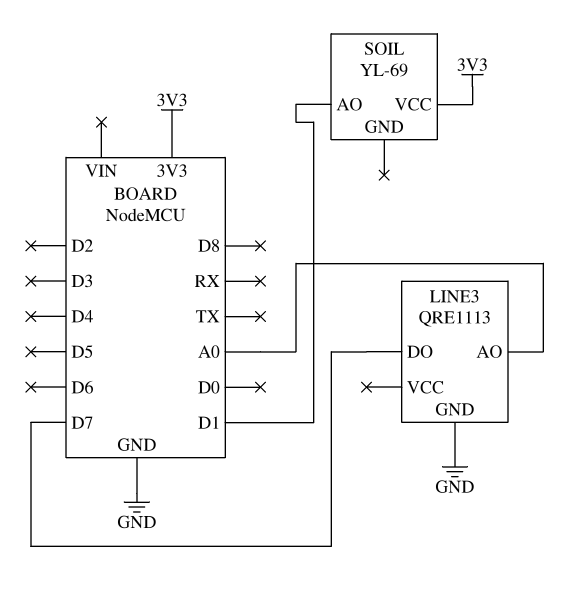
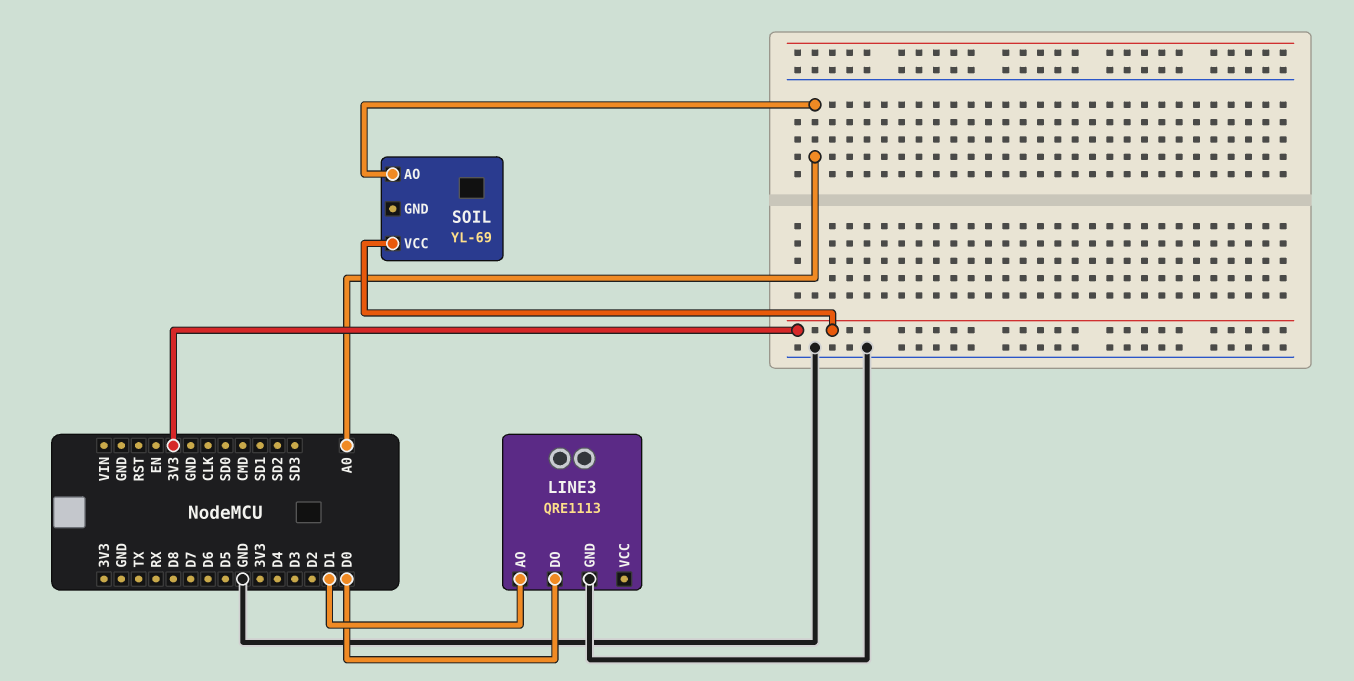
LINE3 pin AO: A0 -> D1
LINE3 pin DO: D7 -> D0
SOIL pin AO: D1 -> A0

